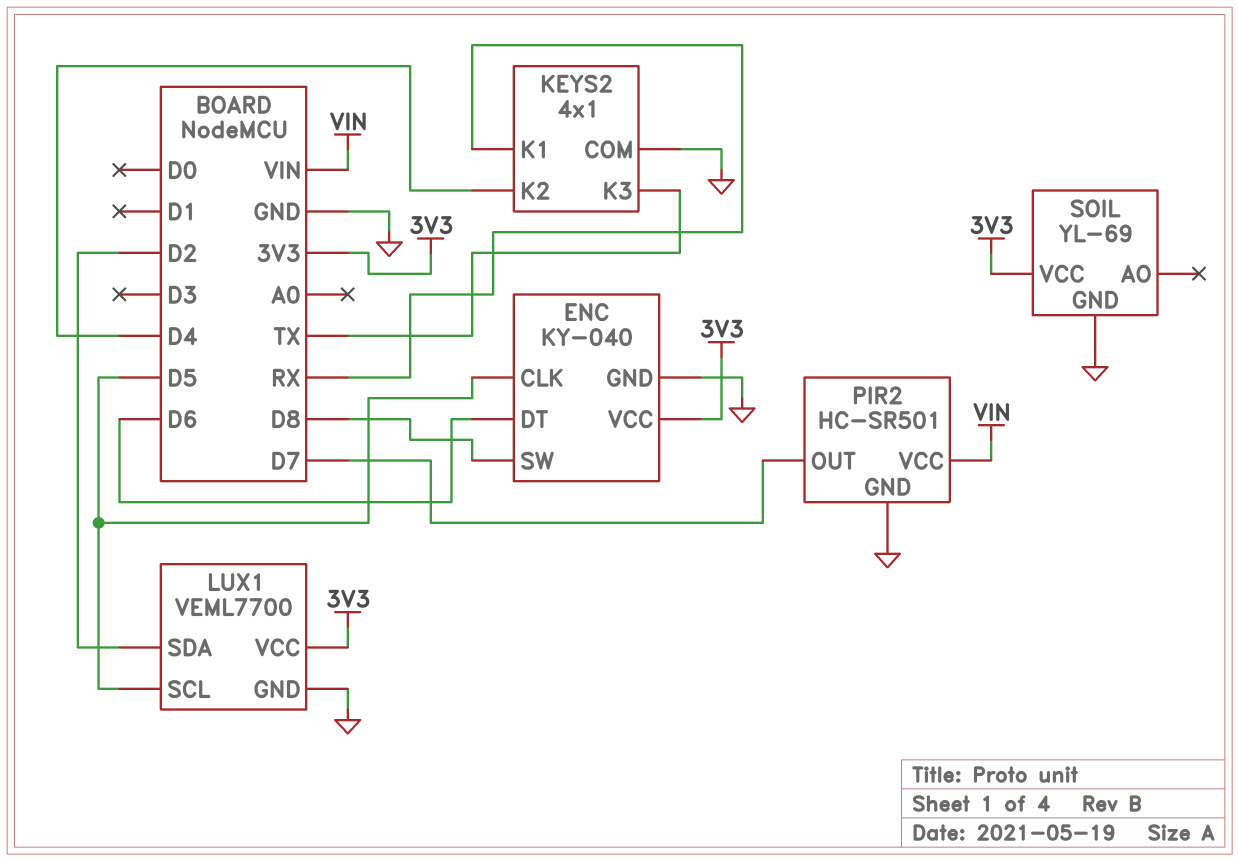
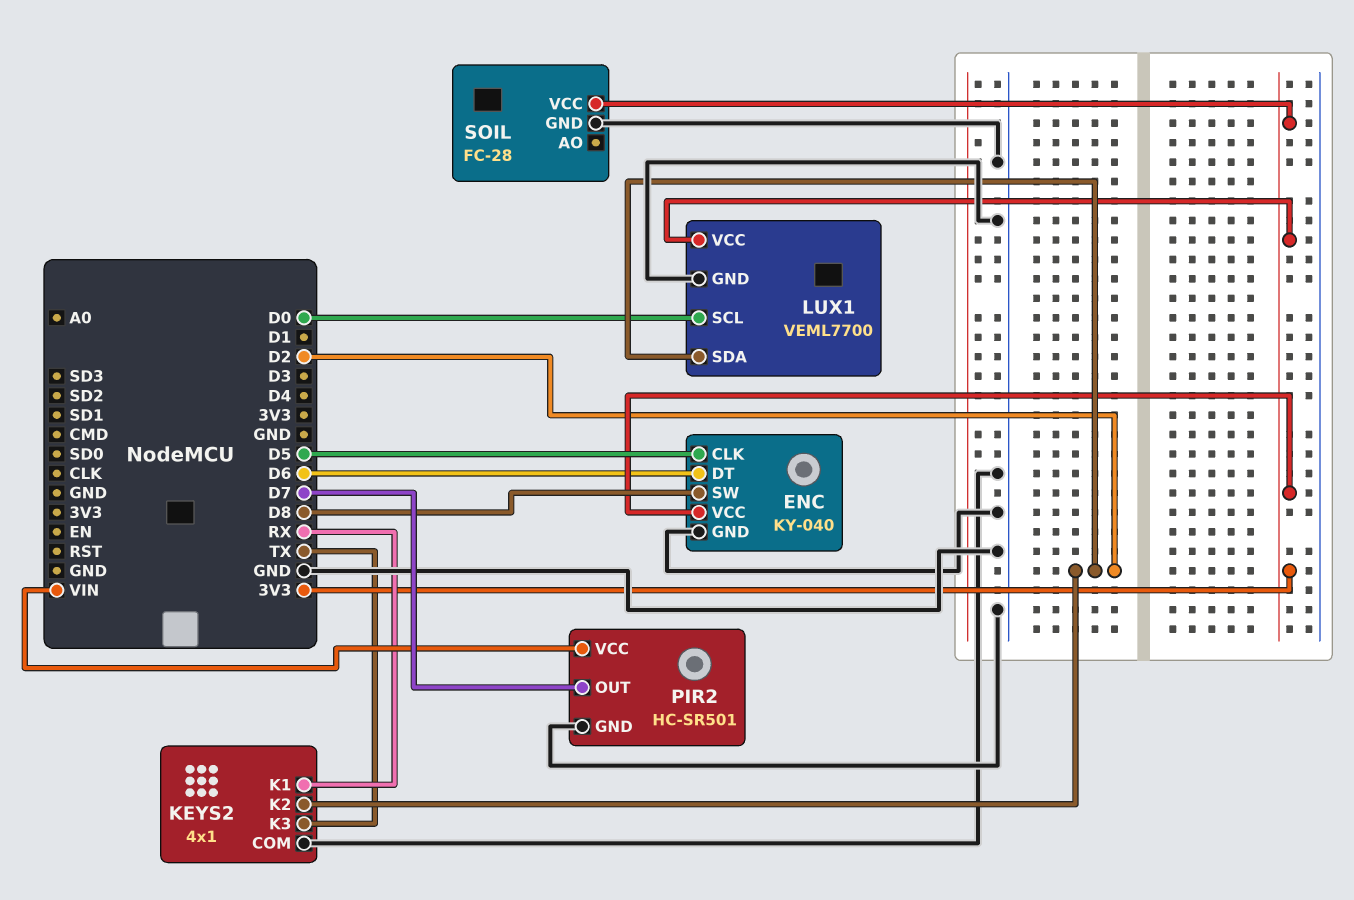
KEYS2 pin K2: D4 -> D2
LUX1 pin SCL: D5 -> D0
SOIL: YL-69 -> FC-28

